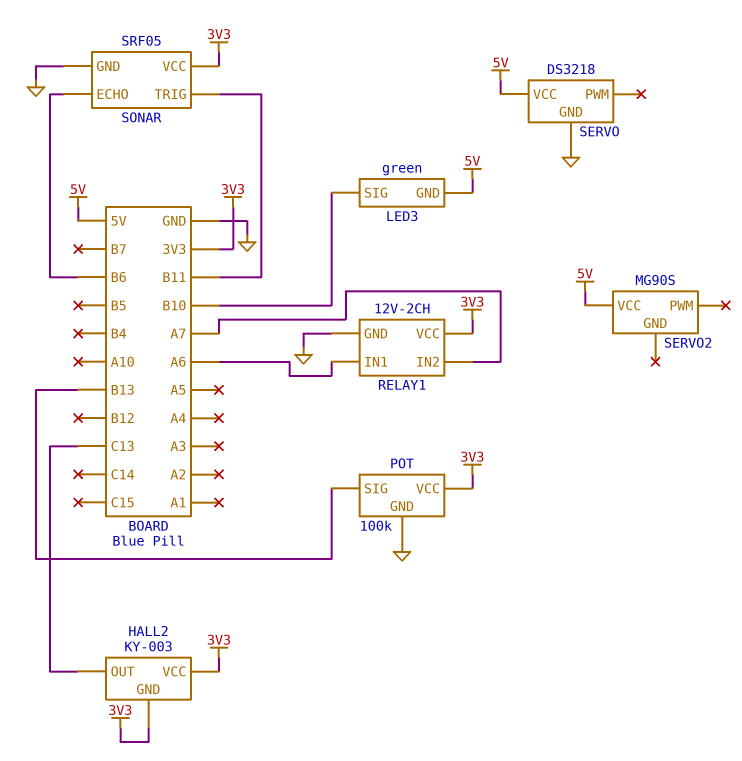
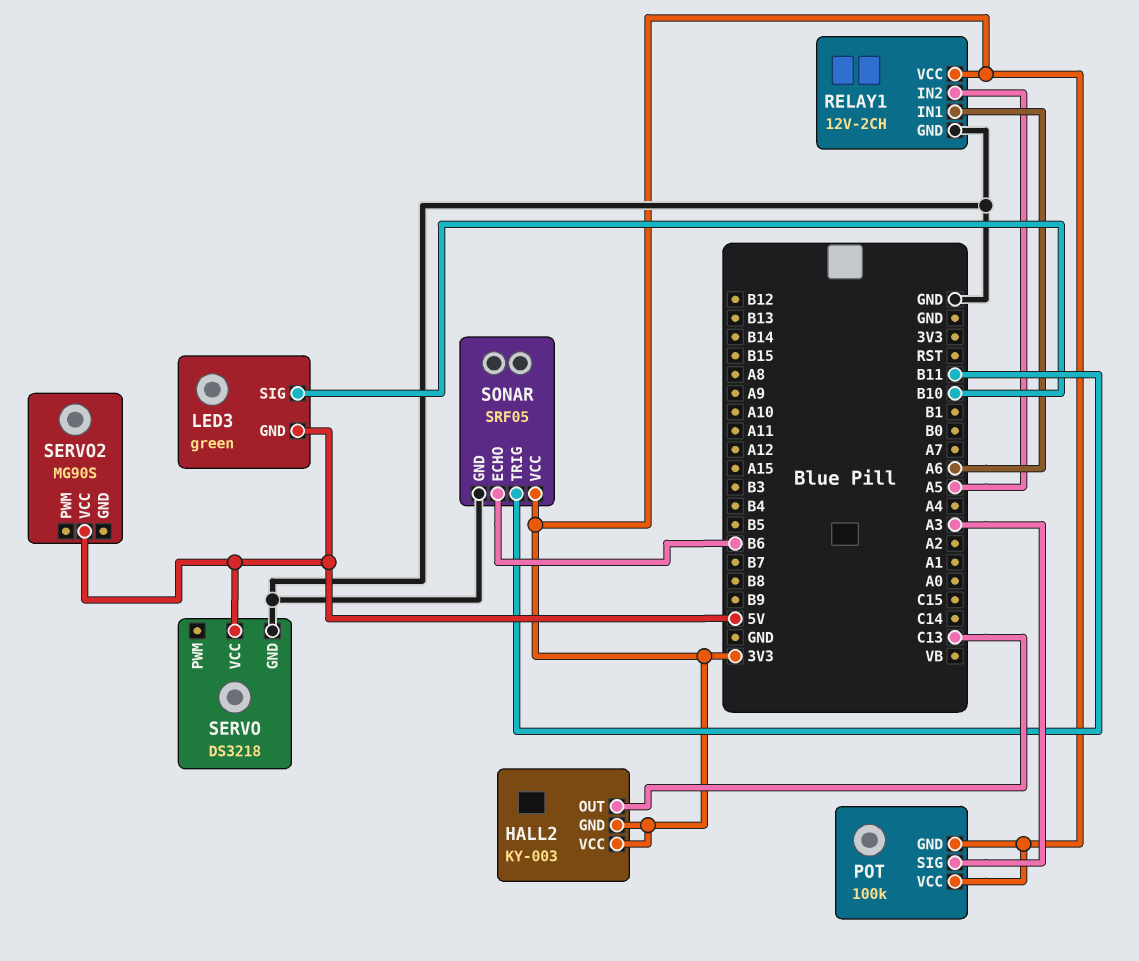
POT pin GND: GND -> 3V3
POT pin SIG: B13 -> A3
RELAY1 pin IN2: A7 -> A5

